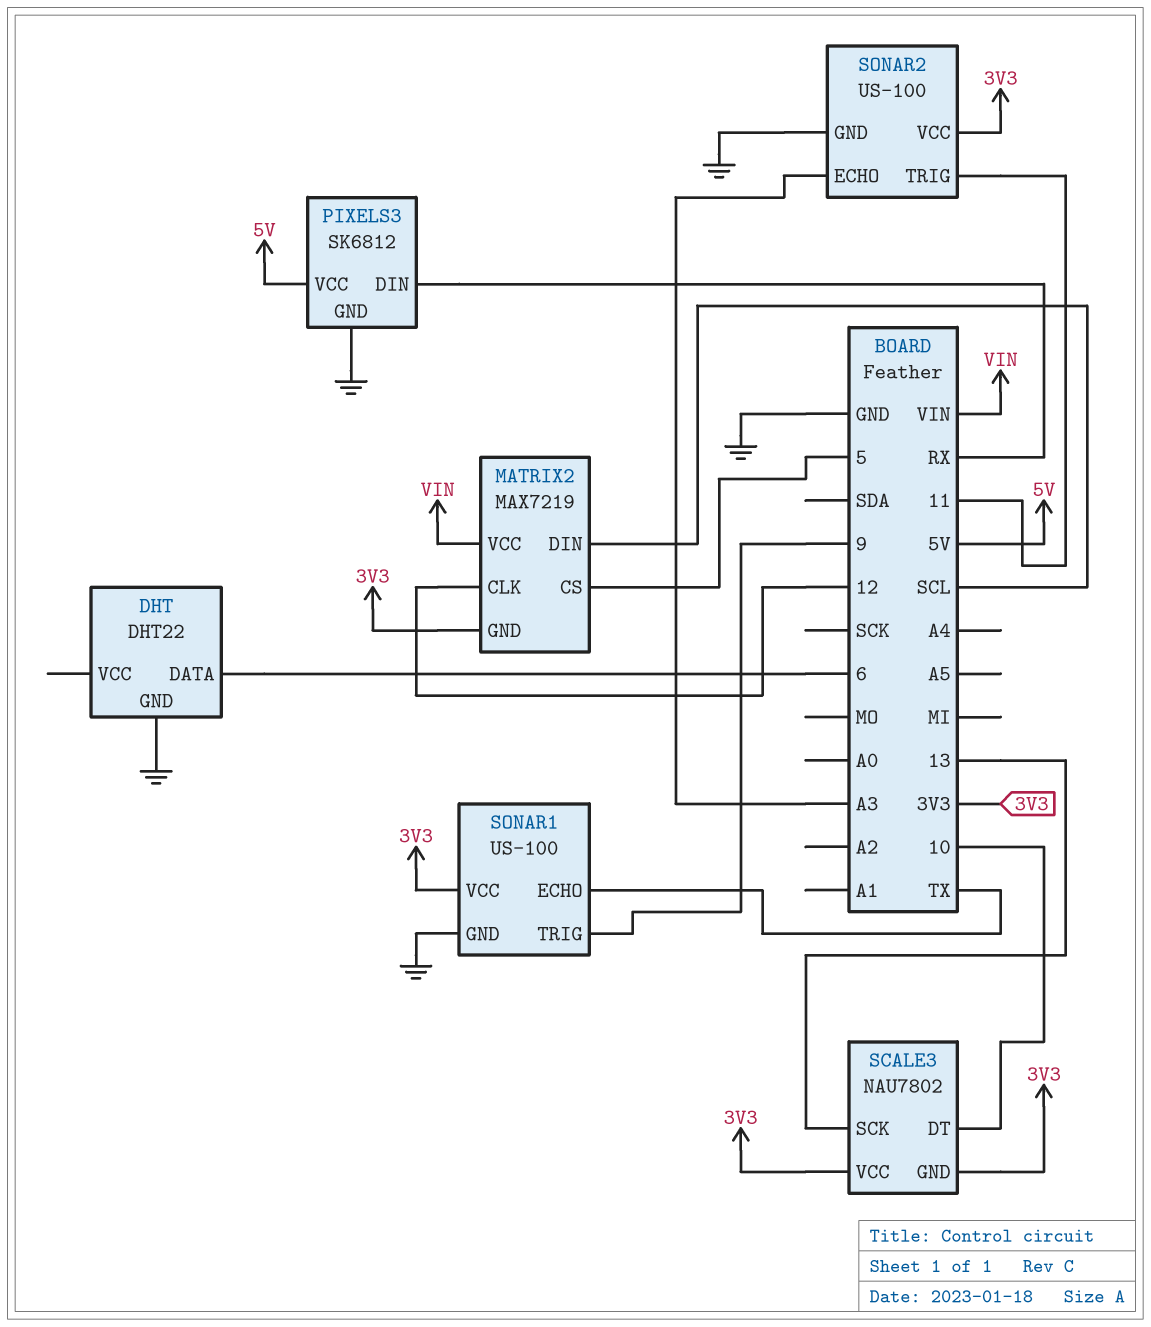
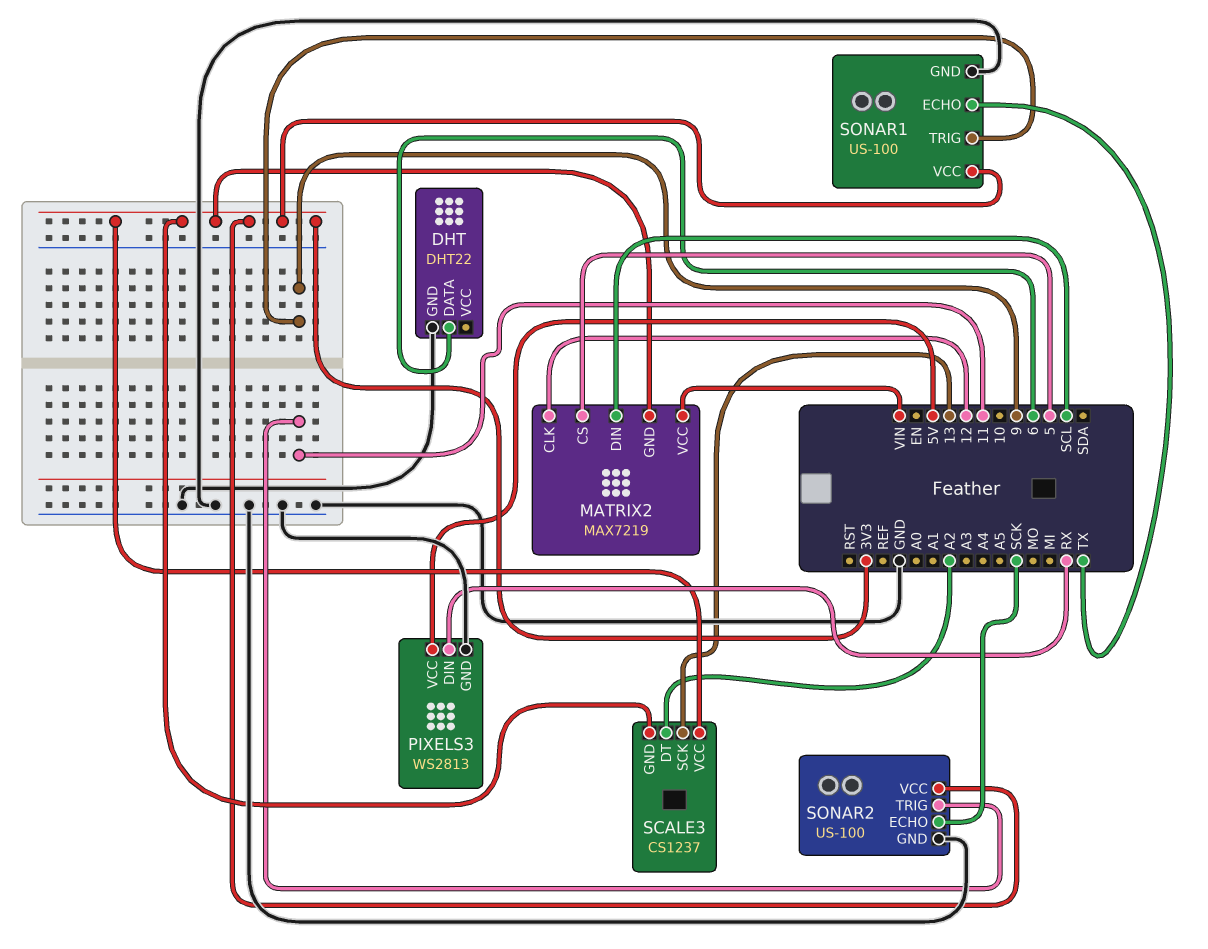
PIXELS3: SK6812 -> WS2813
SCALE3: NAU7802 -> CS1237
SCALE3 pin DT: 10 -> A2
SONAR2 pin ECHO: A3 -> SCK

